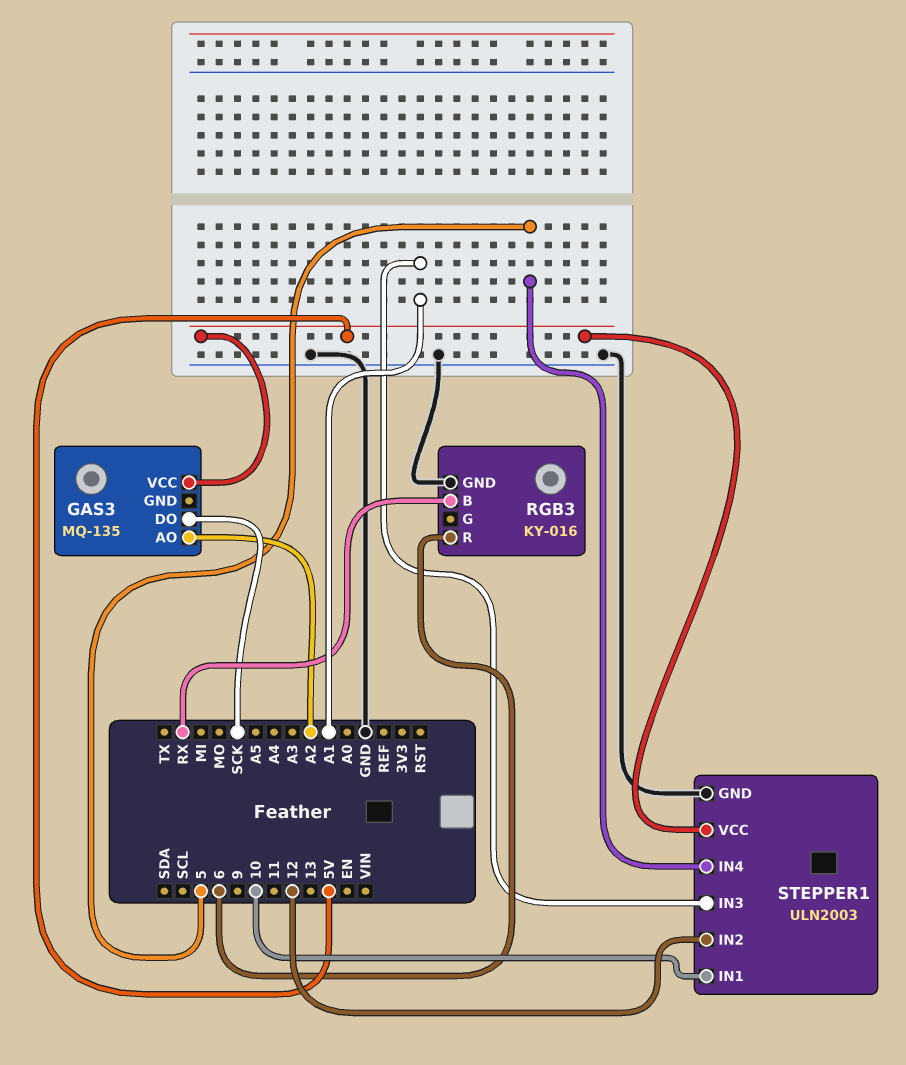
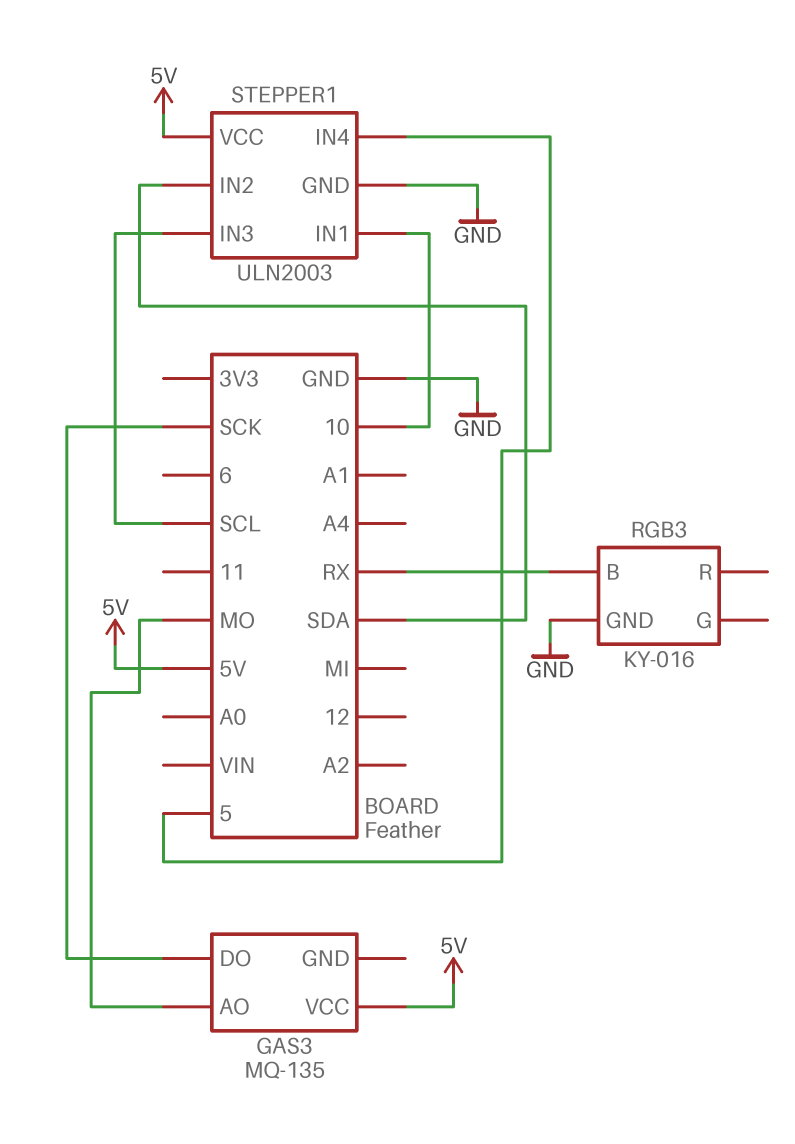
GAS3 pin AO: A2 -> MO
RGB3 pin R: 6 -> none
STEPPER1 pin IN2: 12 -> SDA
STEPPER1 pin IN3: A1 -> SCL

